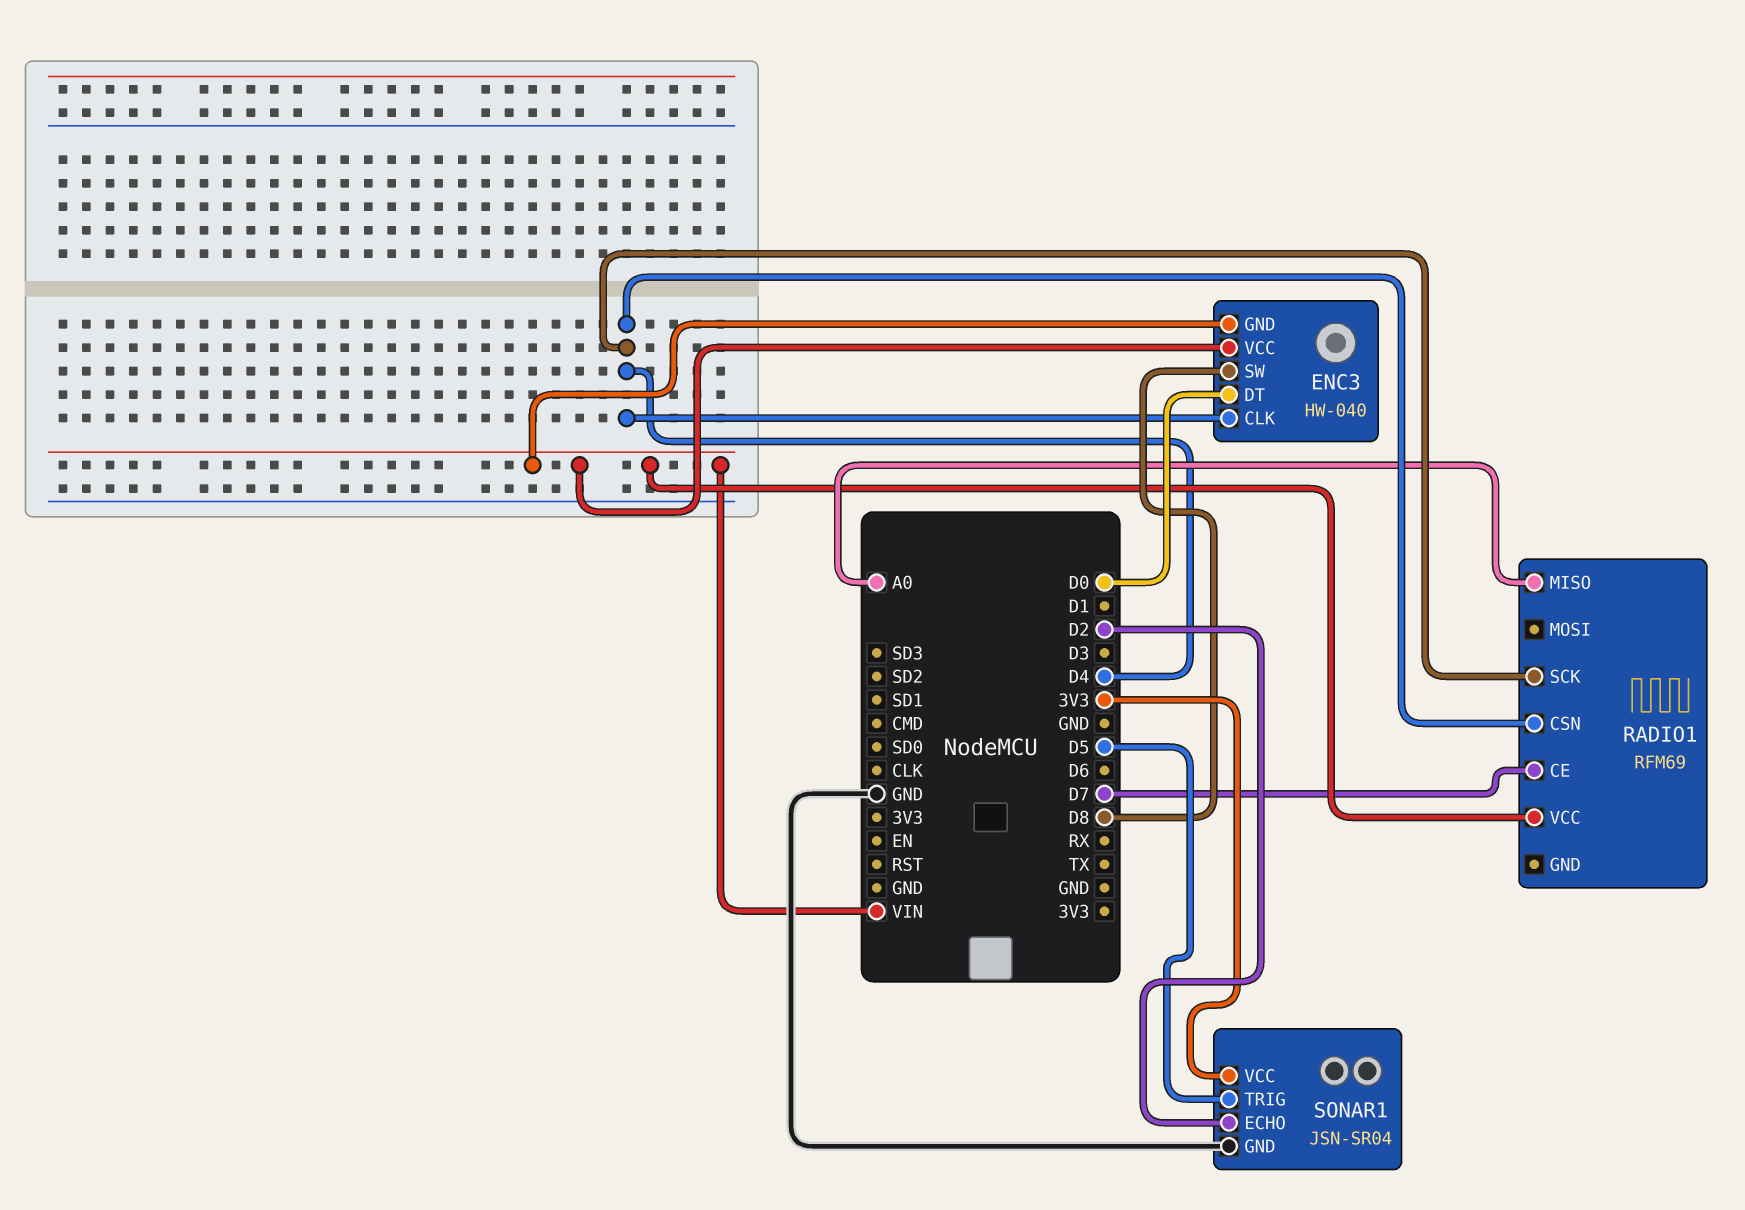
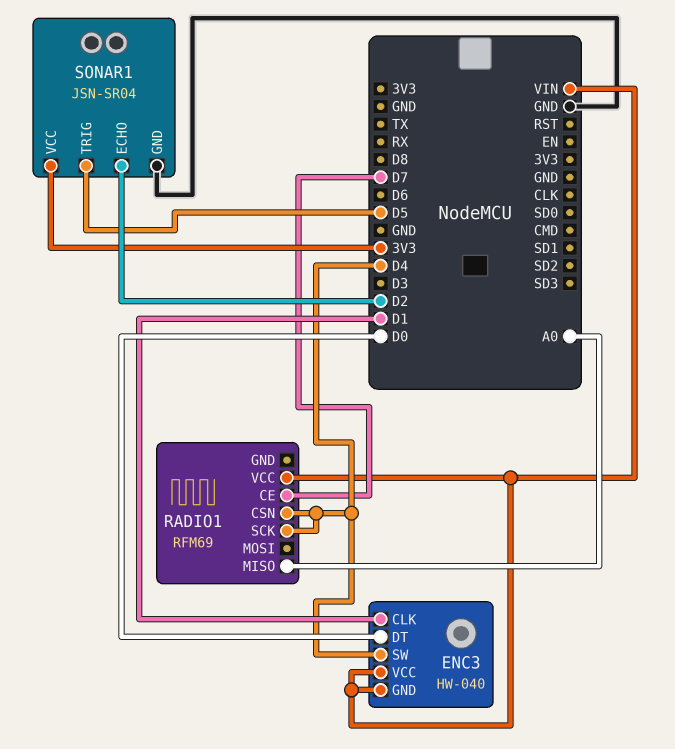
ENC3 pin CLK: D4 -> D1
ENC3 pin SW: D8 -> D4

